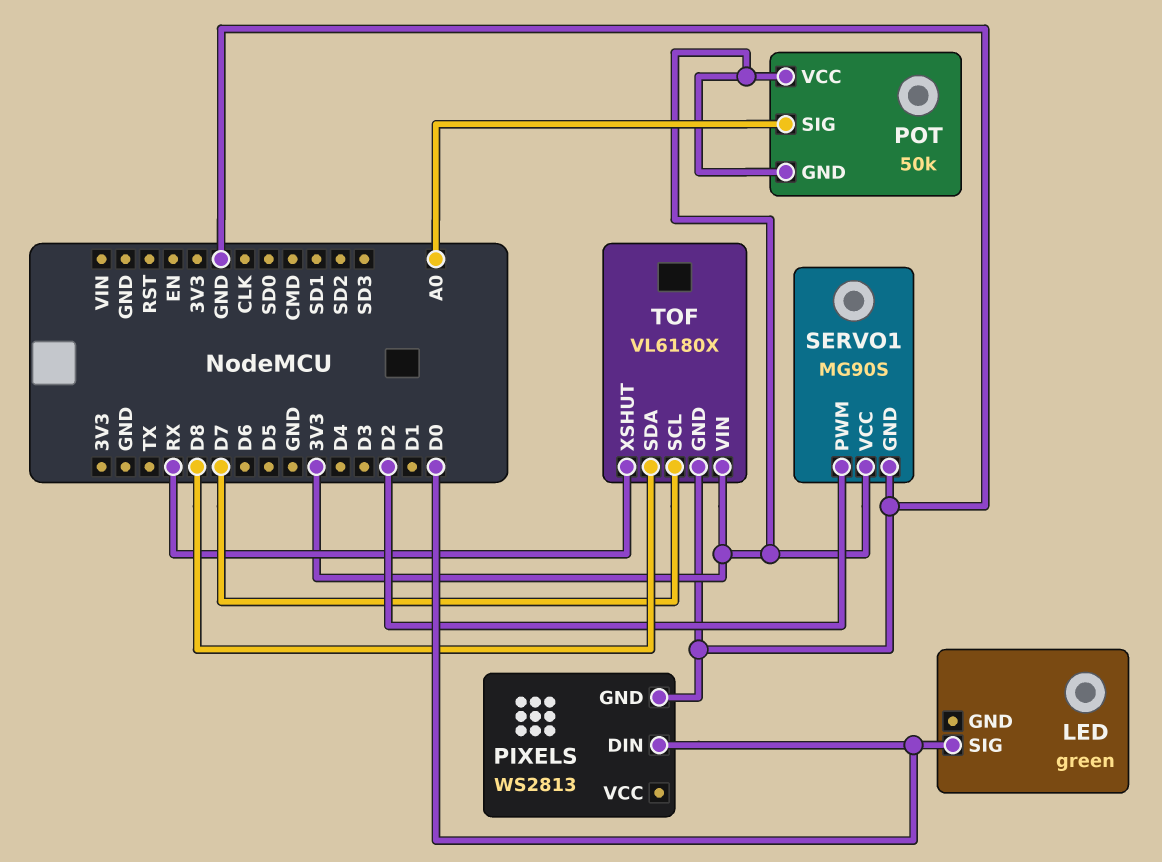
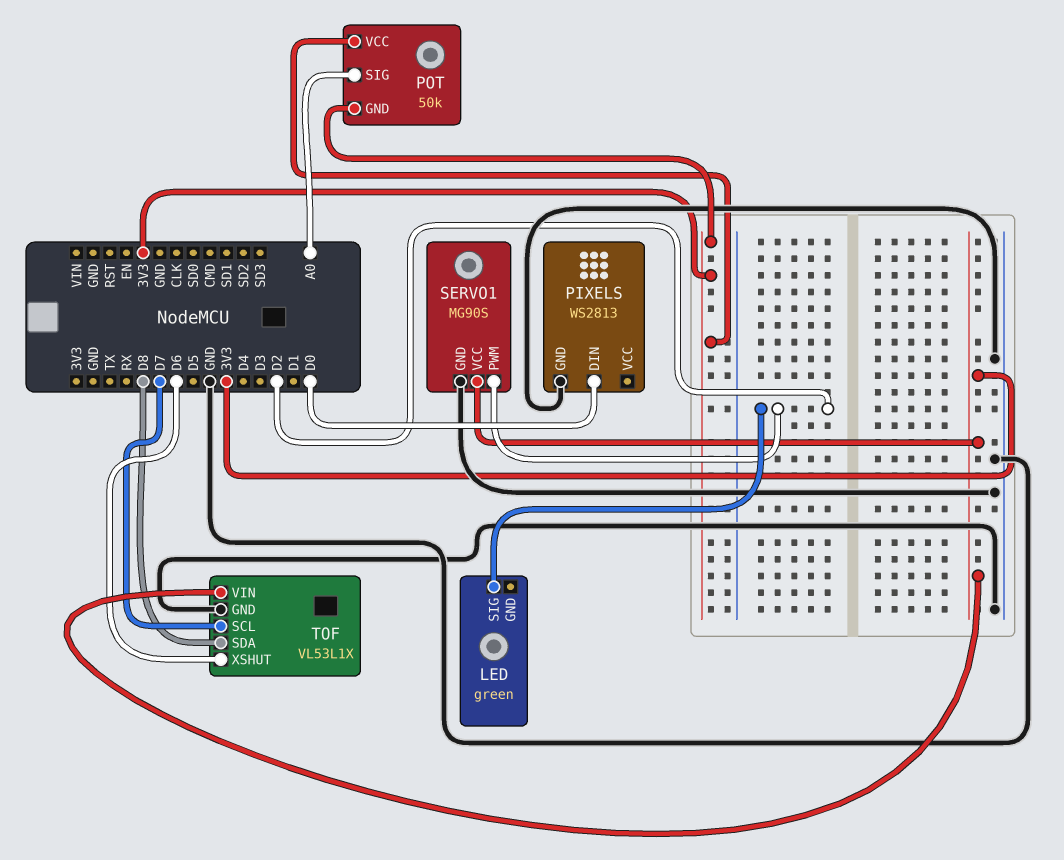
LED pin SIG: D0 -> D2
TOF: VL6180X -> VL53L1X
TOF pin XSHUT: RX -> D6

